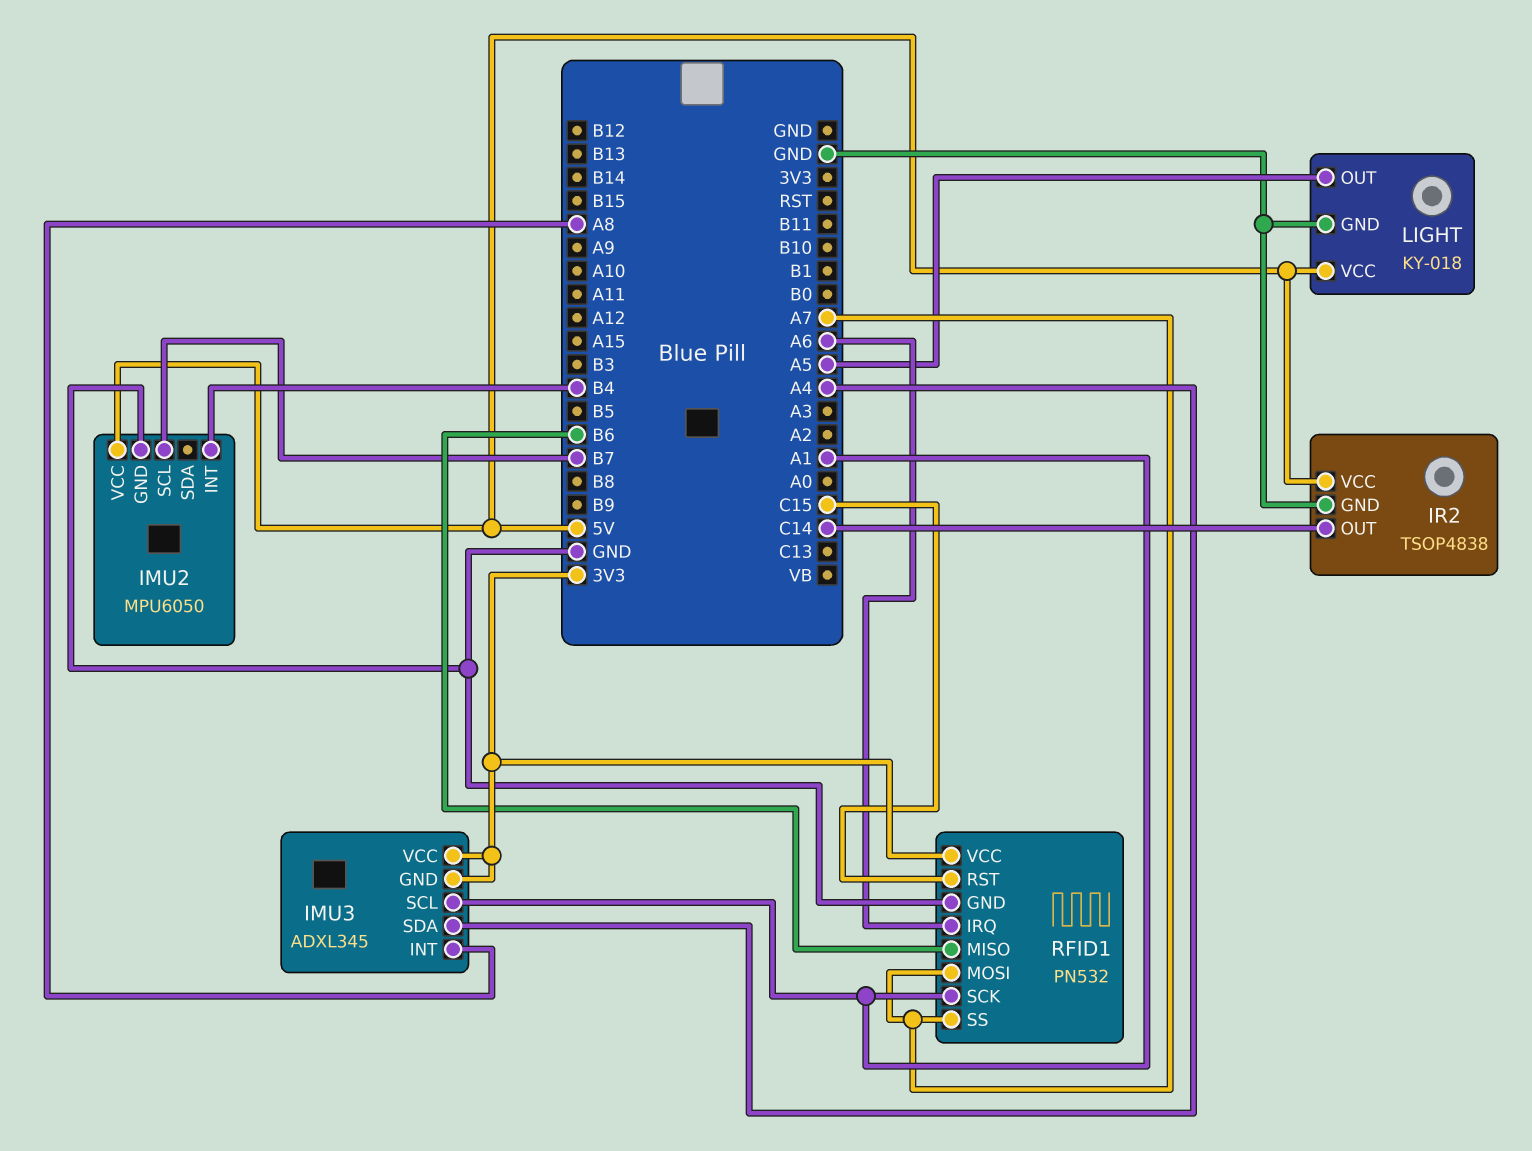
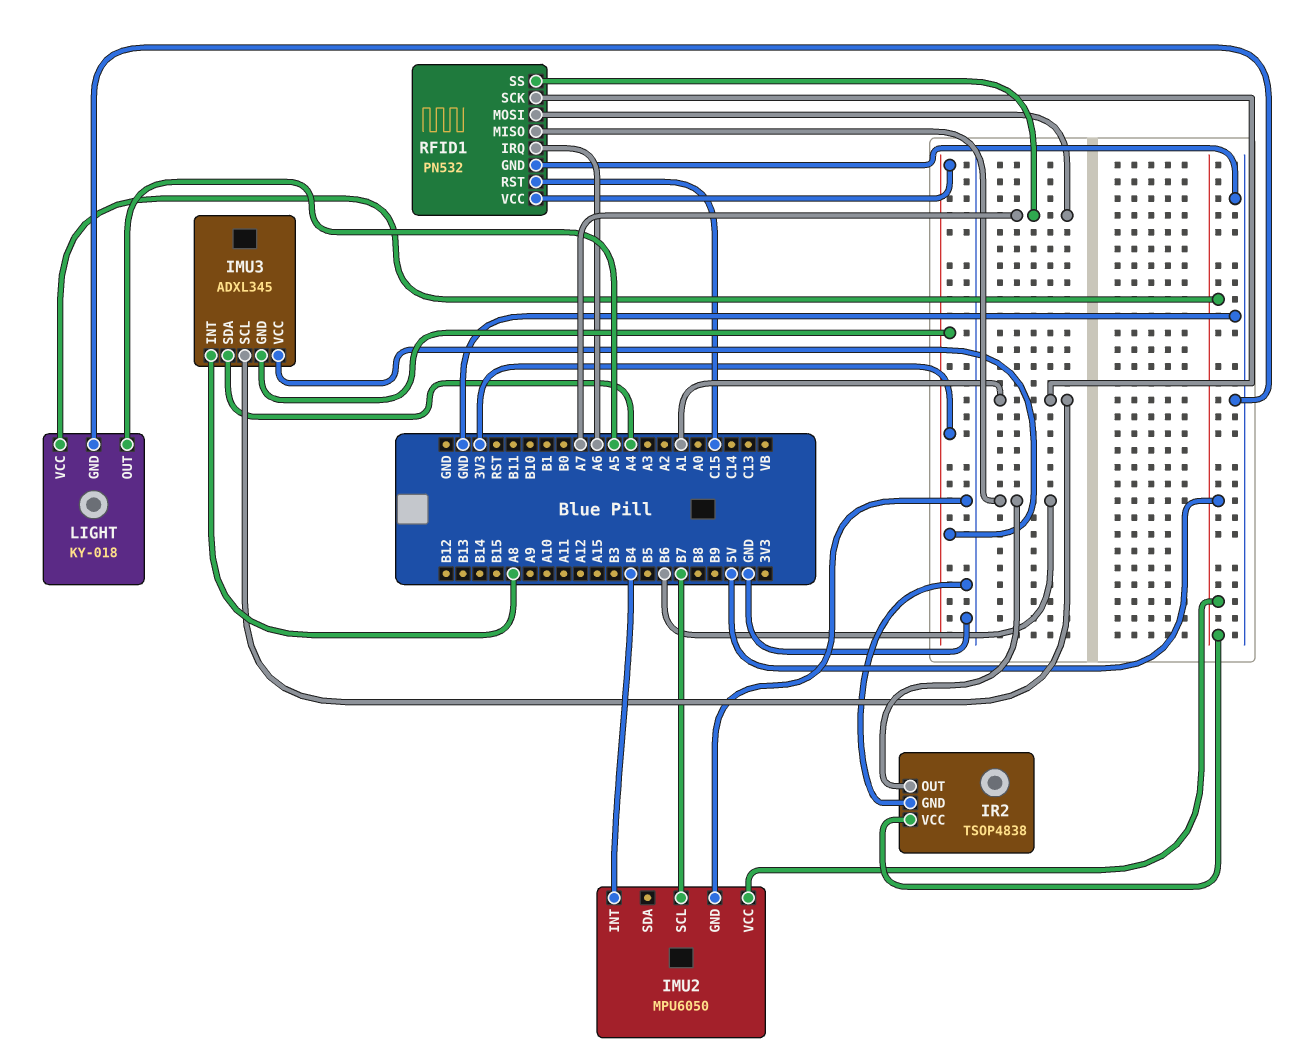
IR2 pin OUT: C14 -> B6

